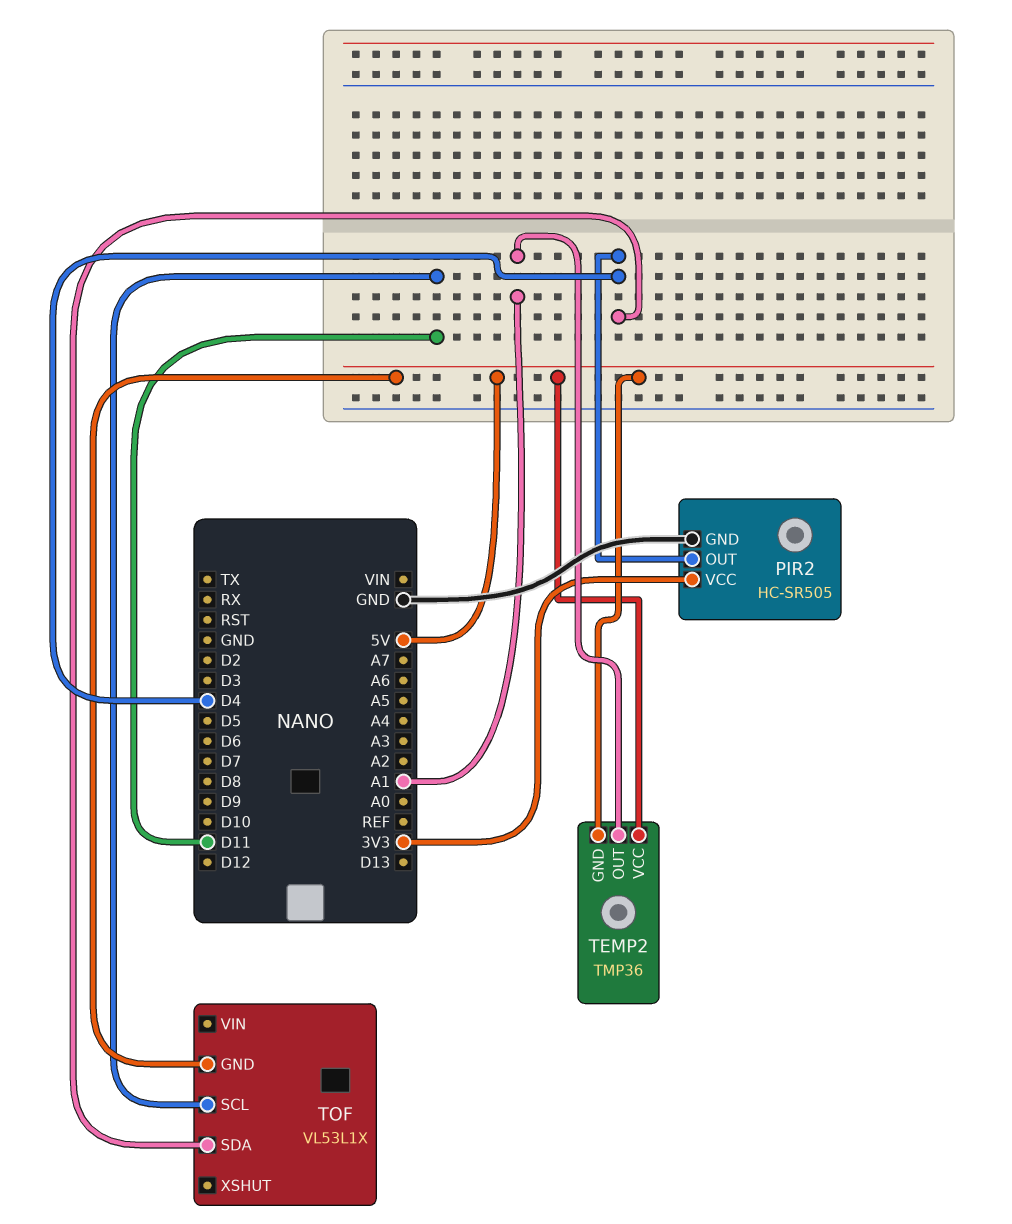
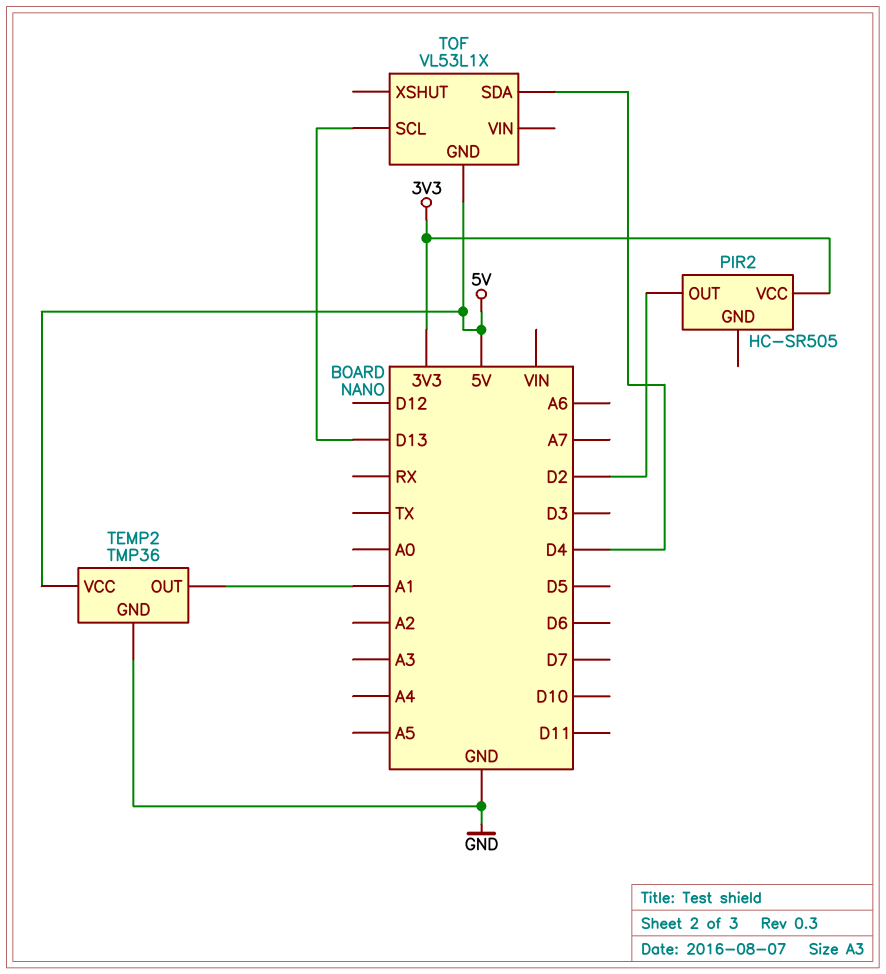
PIR2 pin GND: GND -> none
PIR2 pin OUT: D4 -> D2
TEMP2 pin GND: 5V -> GND
TOF pin SCL: D11 -> D13

